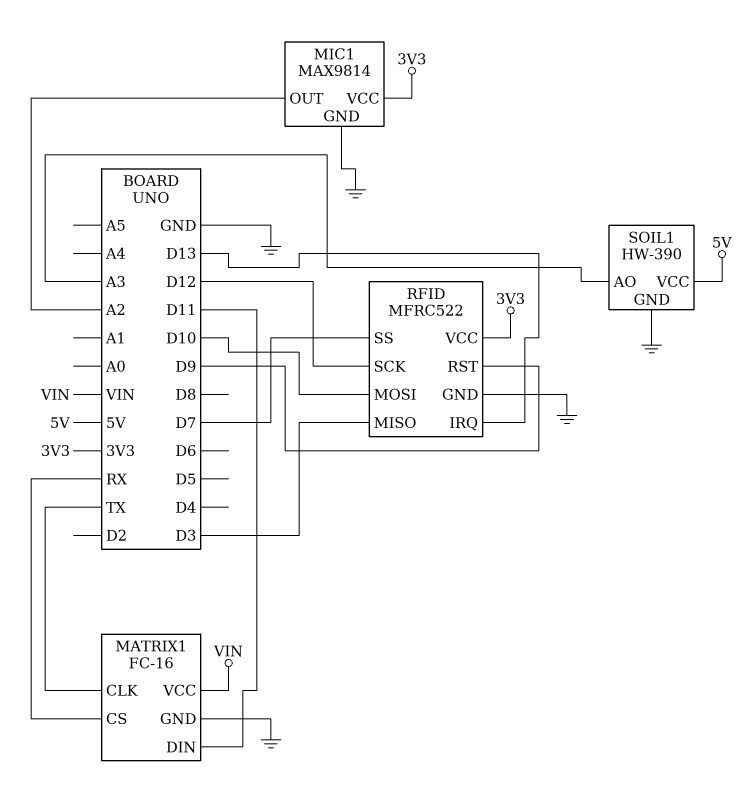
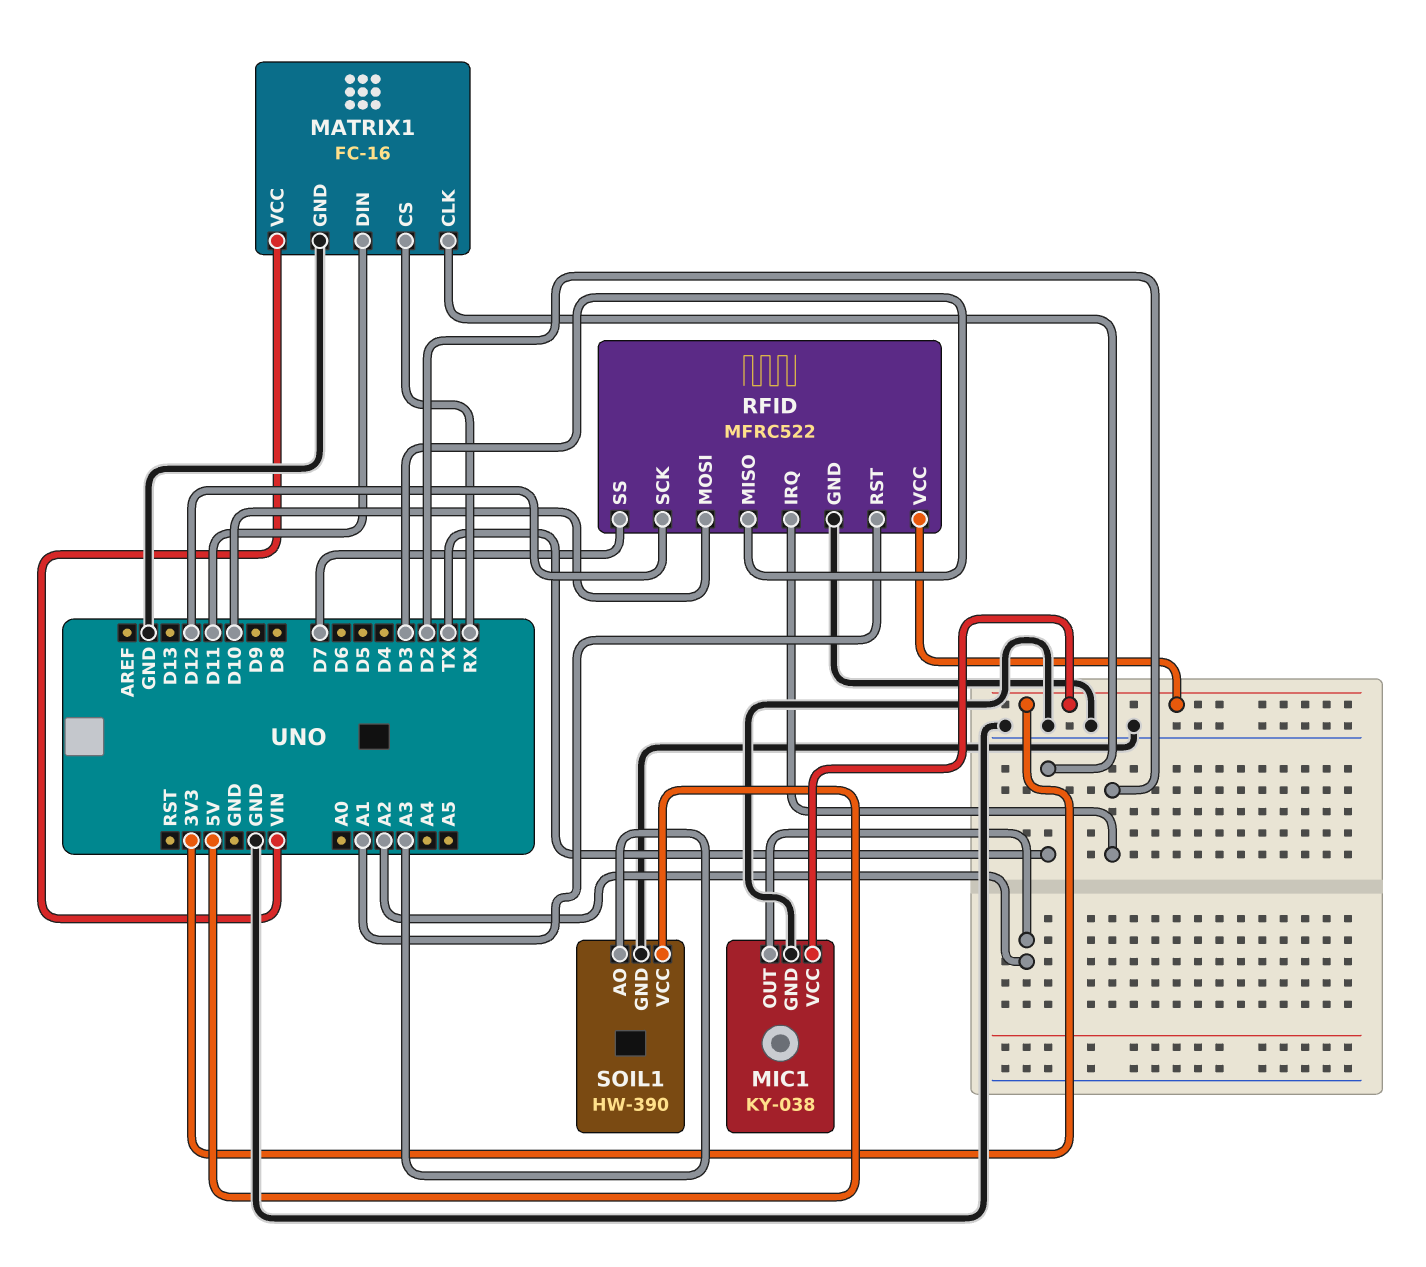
MIC1: MAX9814 -> KY-038
RFID pin IRQ: D13 -> D2
RFID pin RST: D9 -> A1

